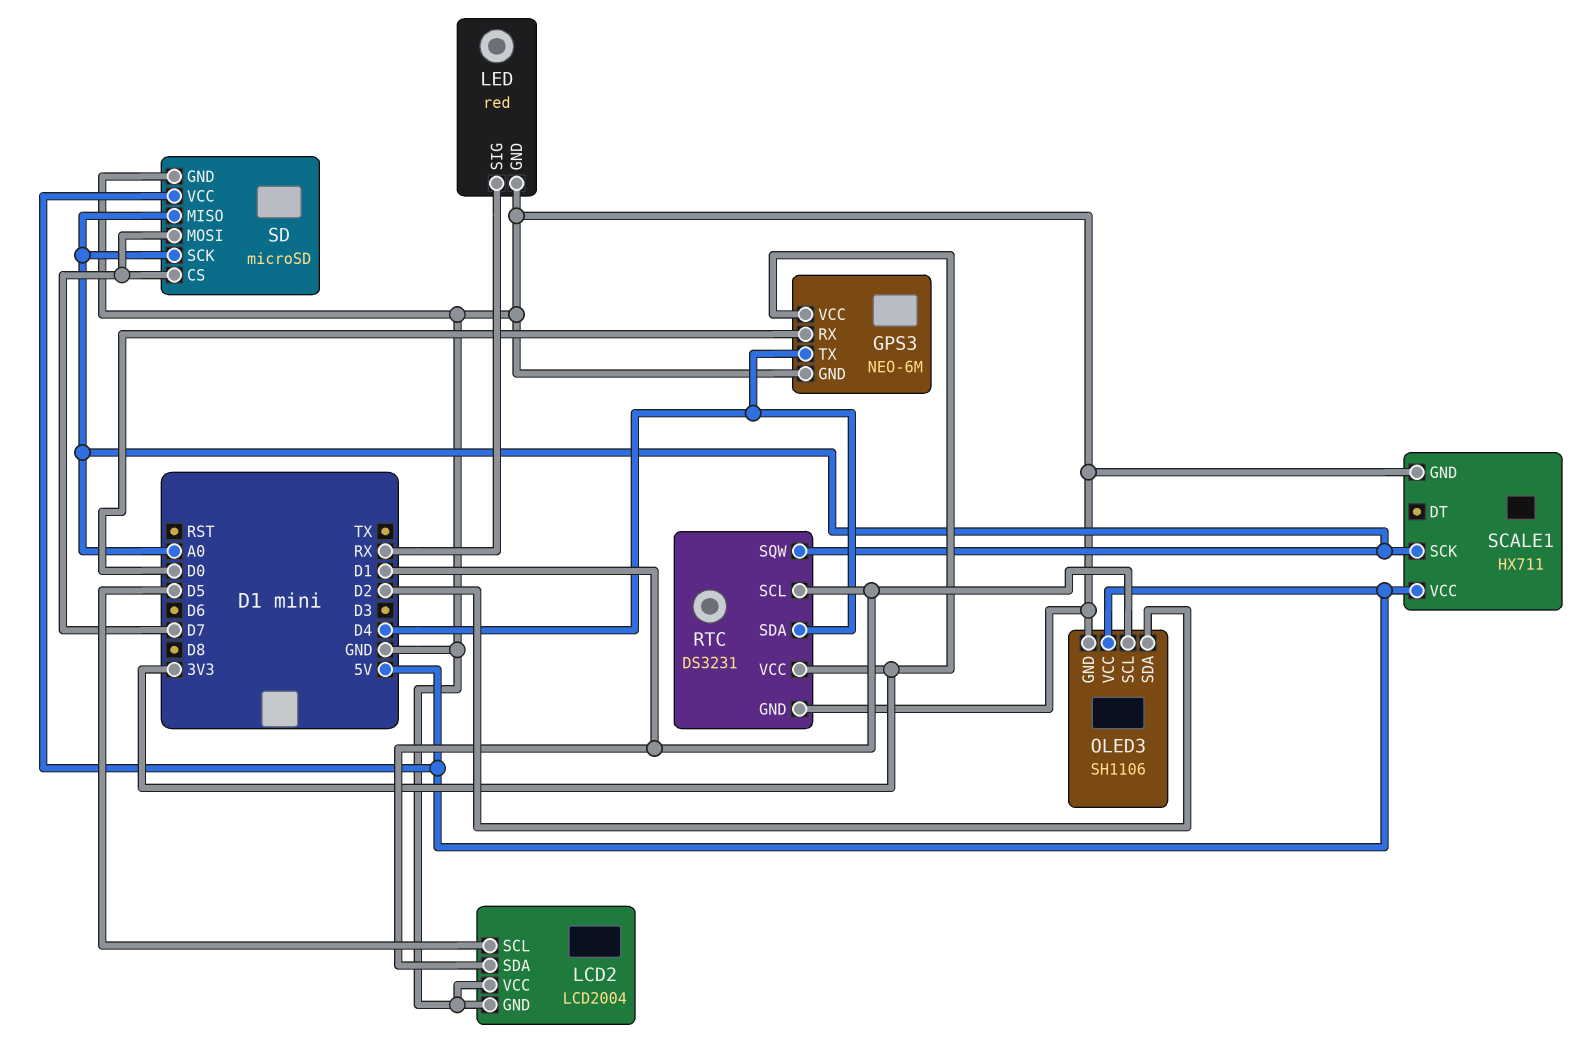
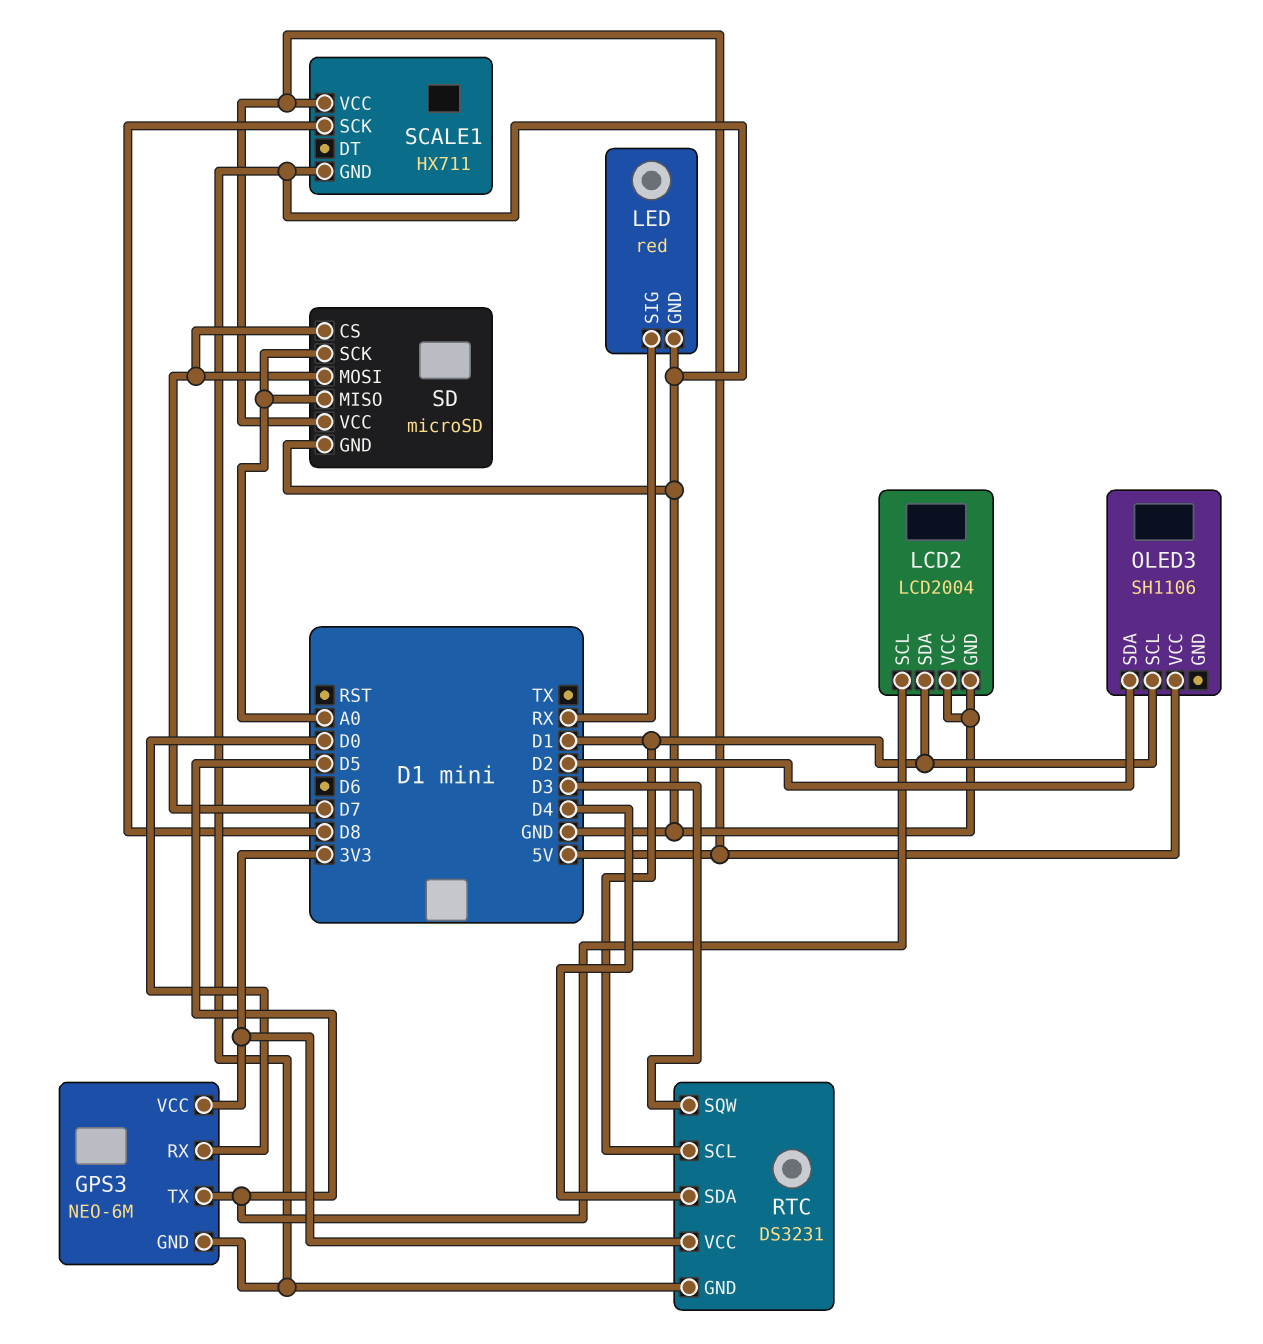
GPS3 pin TX: D4 -> D5
OLED3 pin GND: GND -> none
RTC pin SQW: A0 -> D3
SCALE1 pin SCK: A0 -> D8

